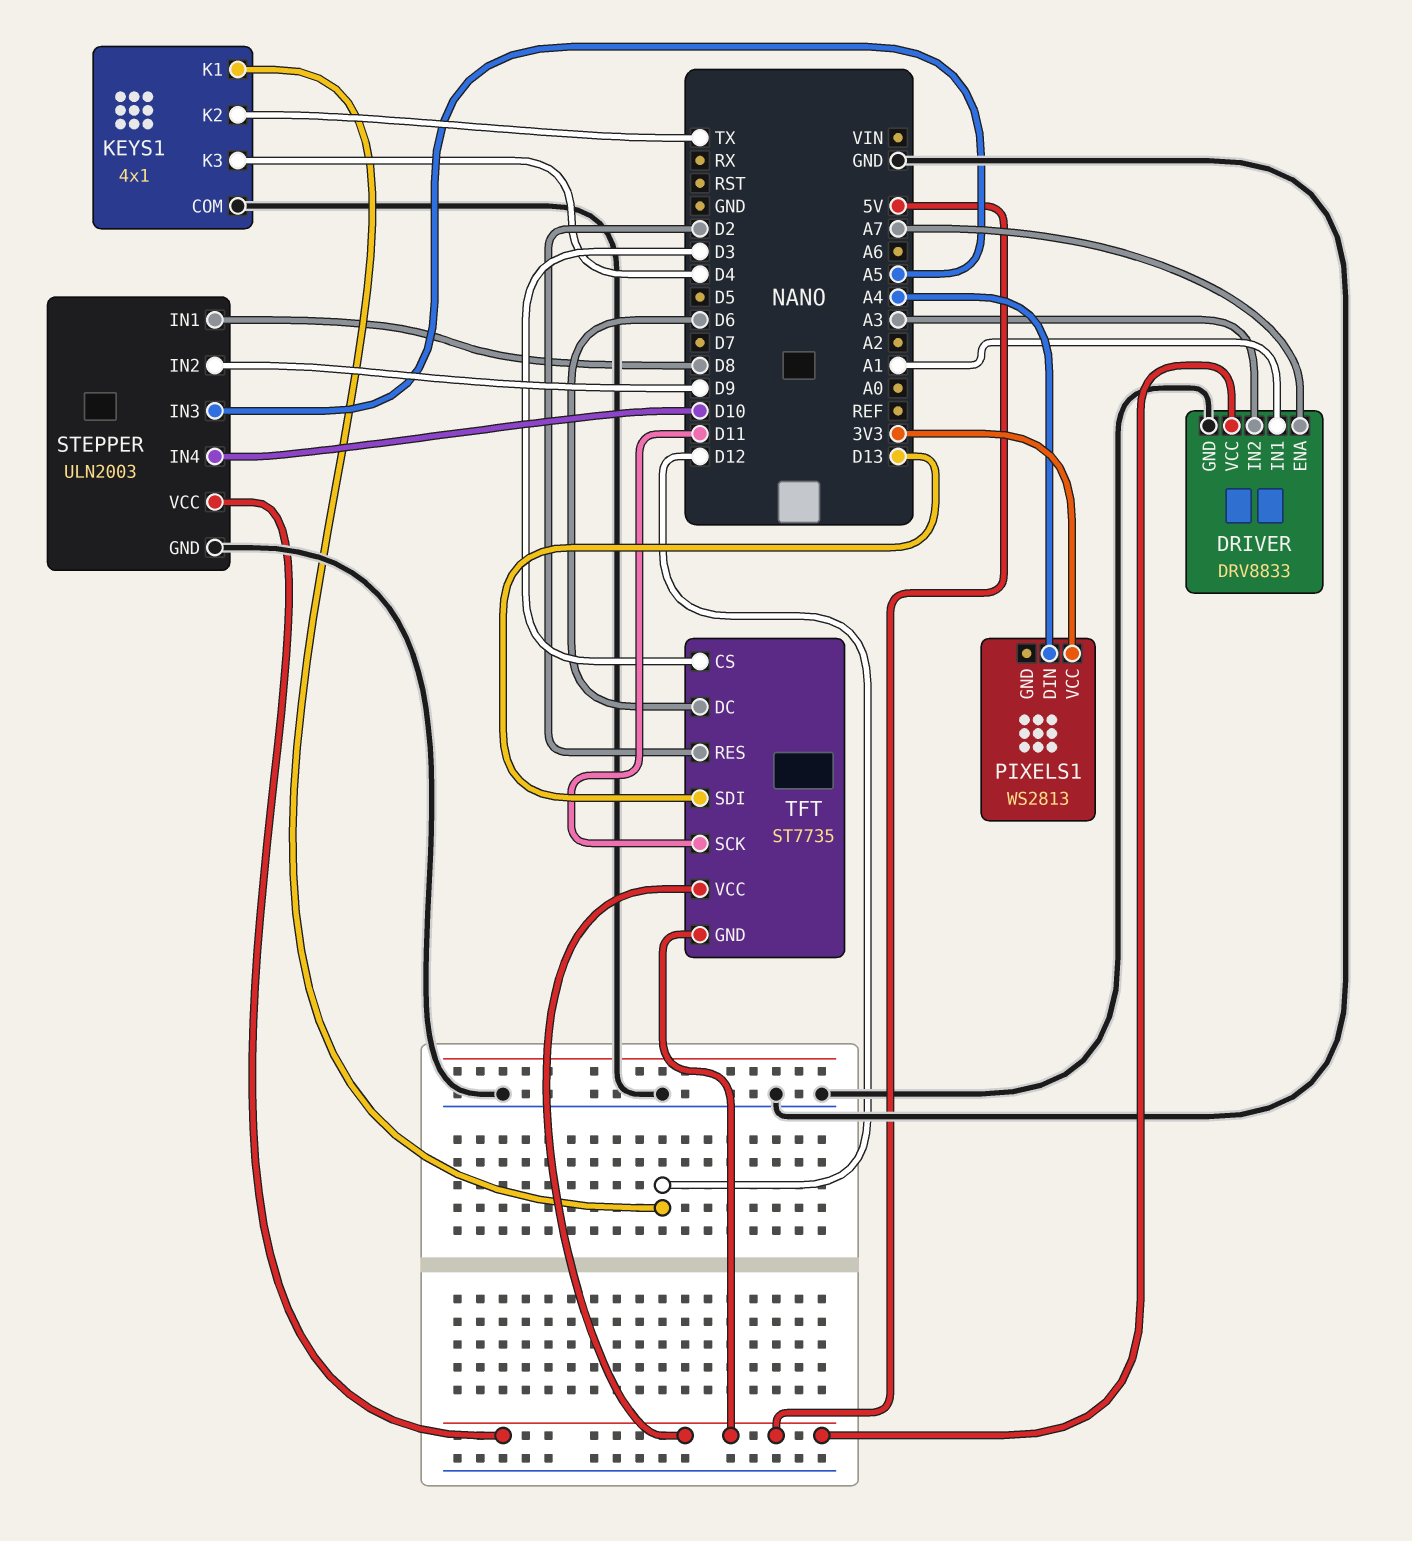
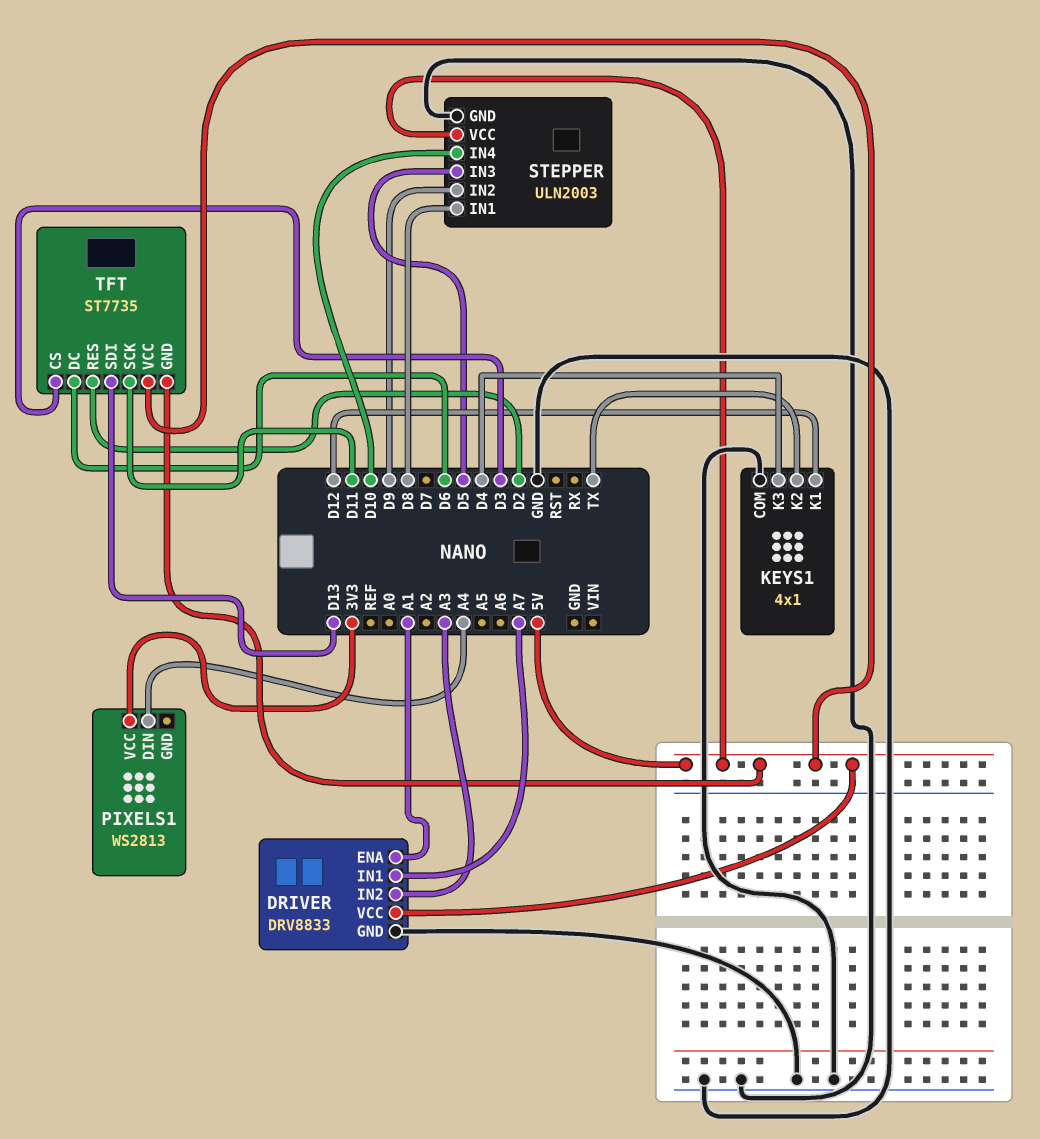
DRIVER pin ENA: A7 -> A1
DRIVER pin IN1: A1 -> A7
STEPPER pin IN3: A5 -> D5

